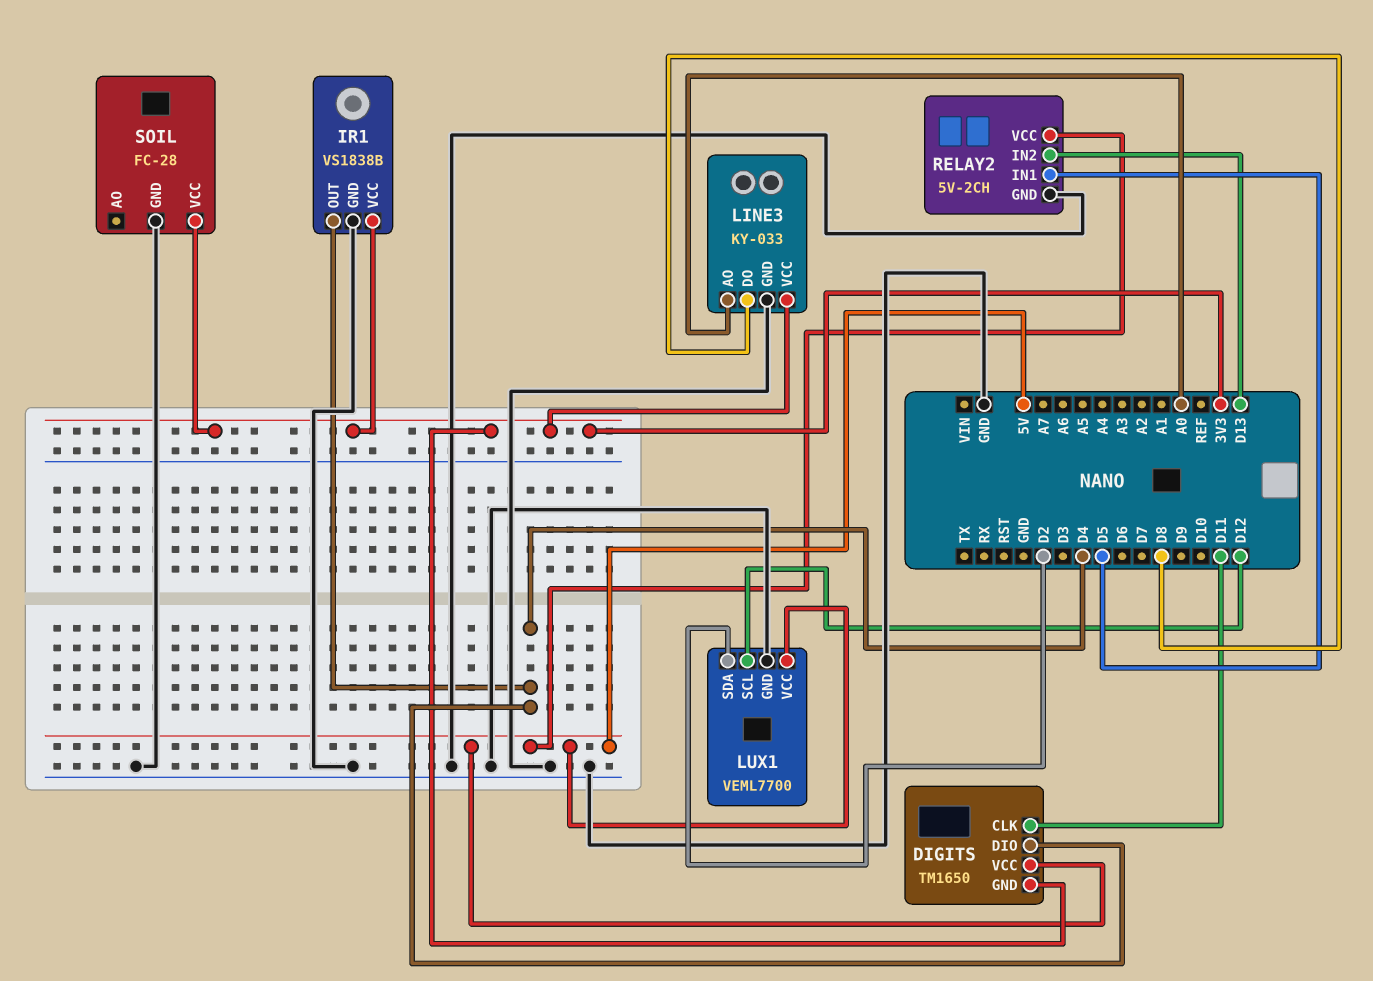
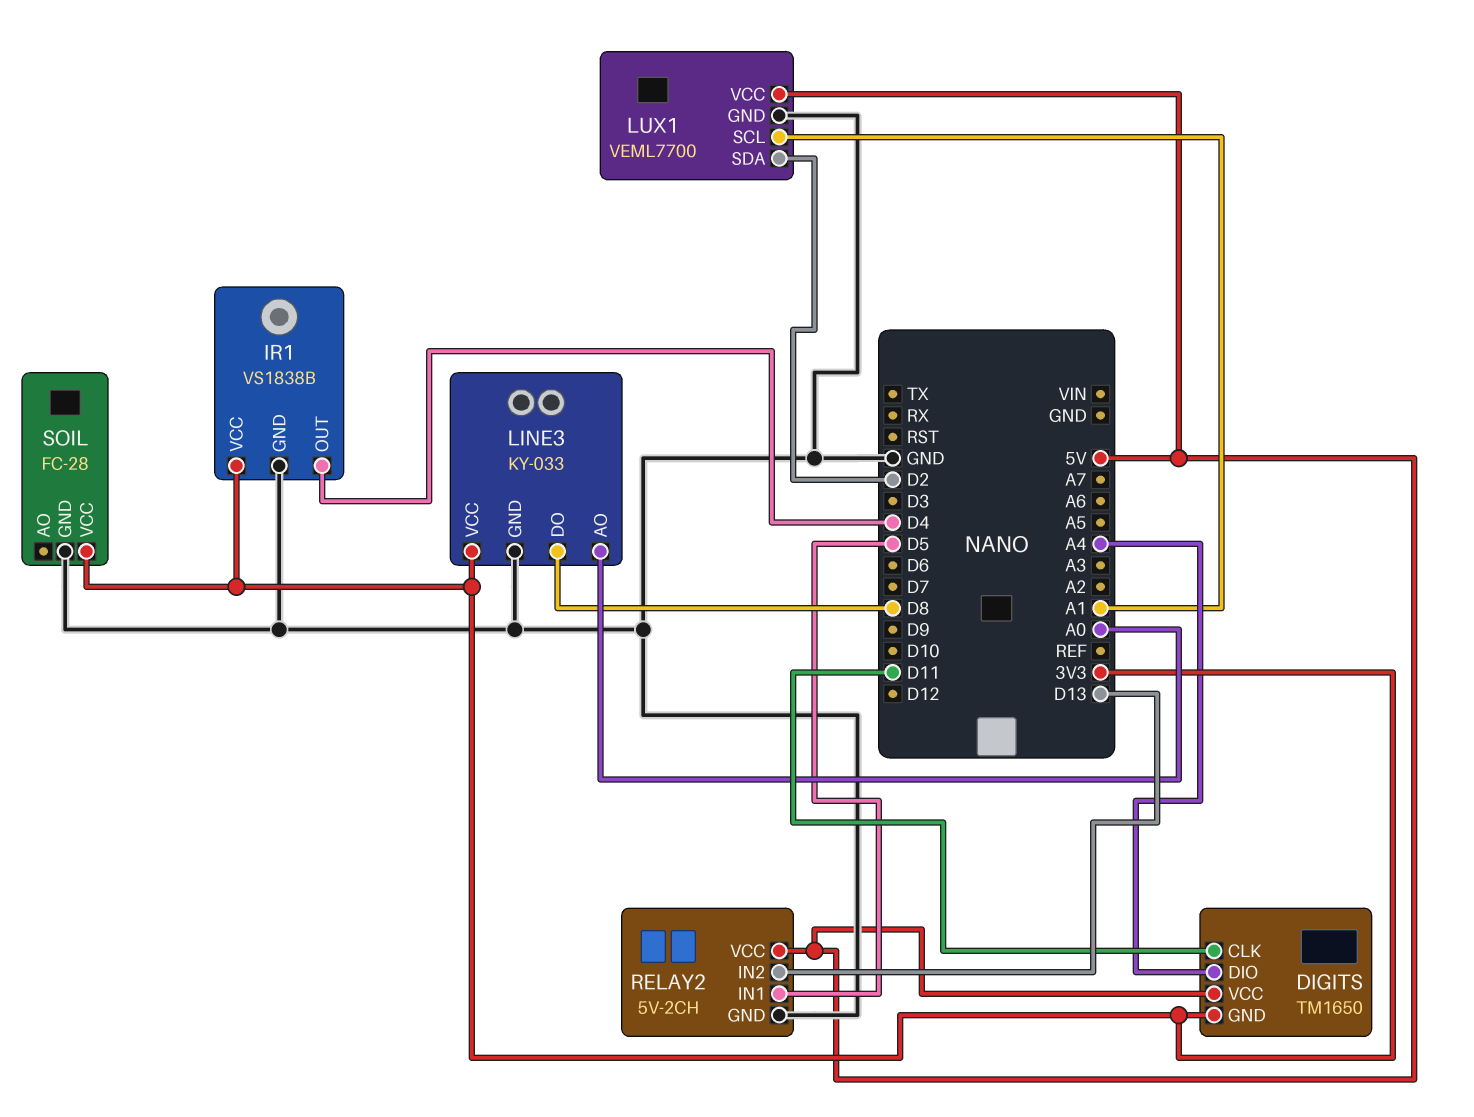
DIGITS pin DIO: D4 -> A4
LUX1 pin SCL: D12 -> A1

